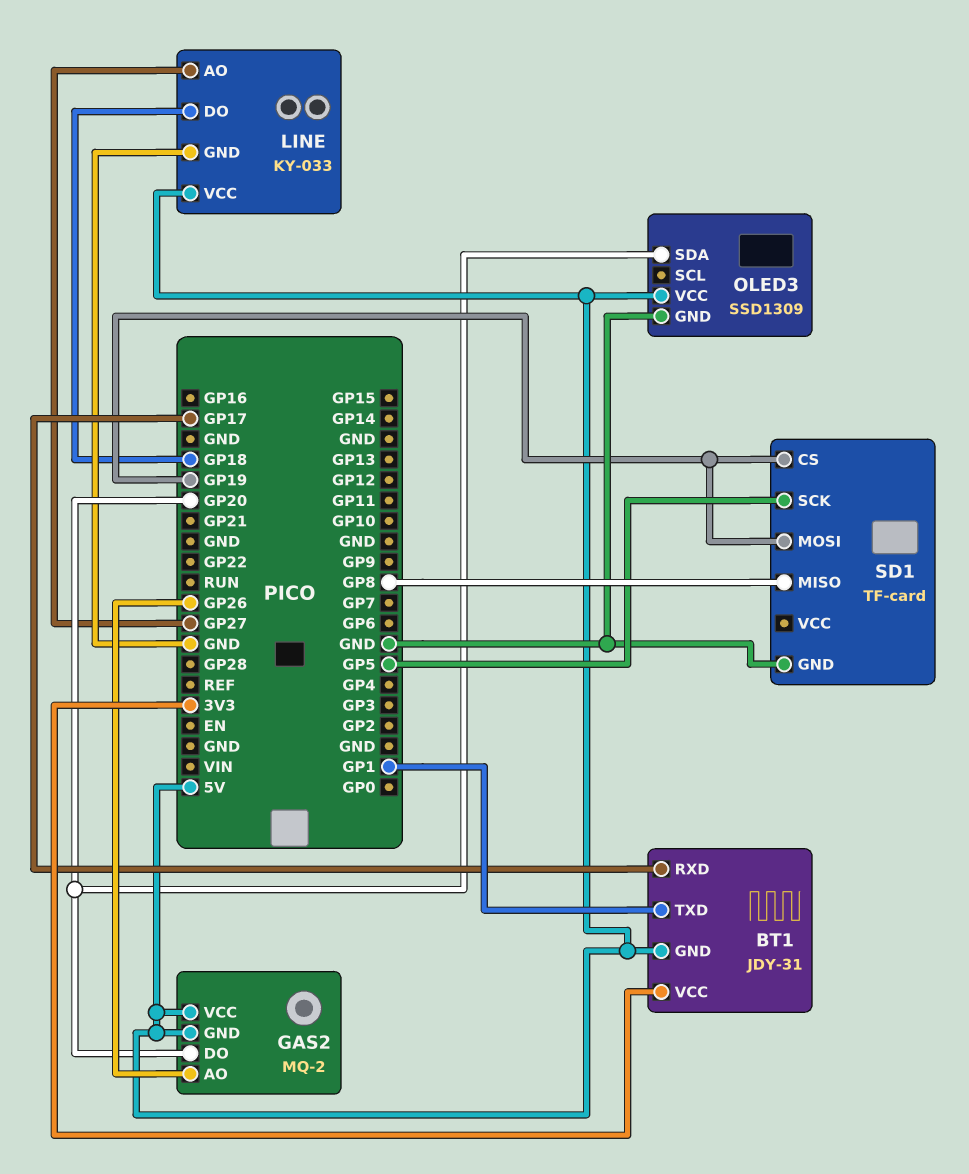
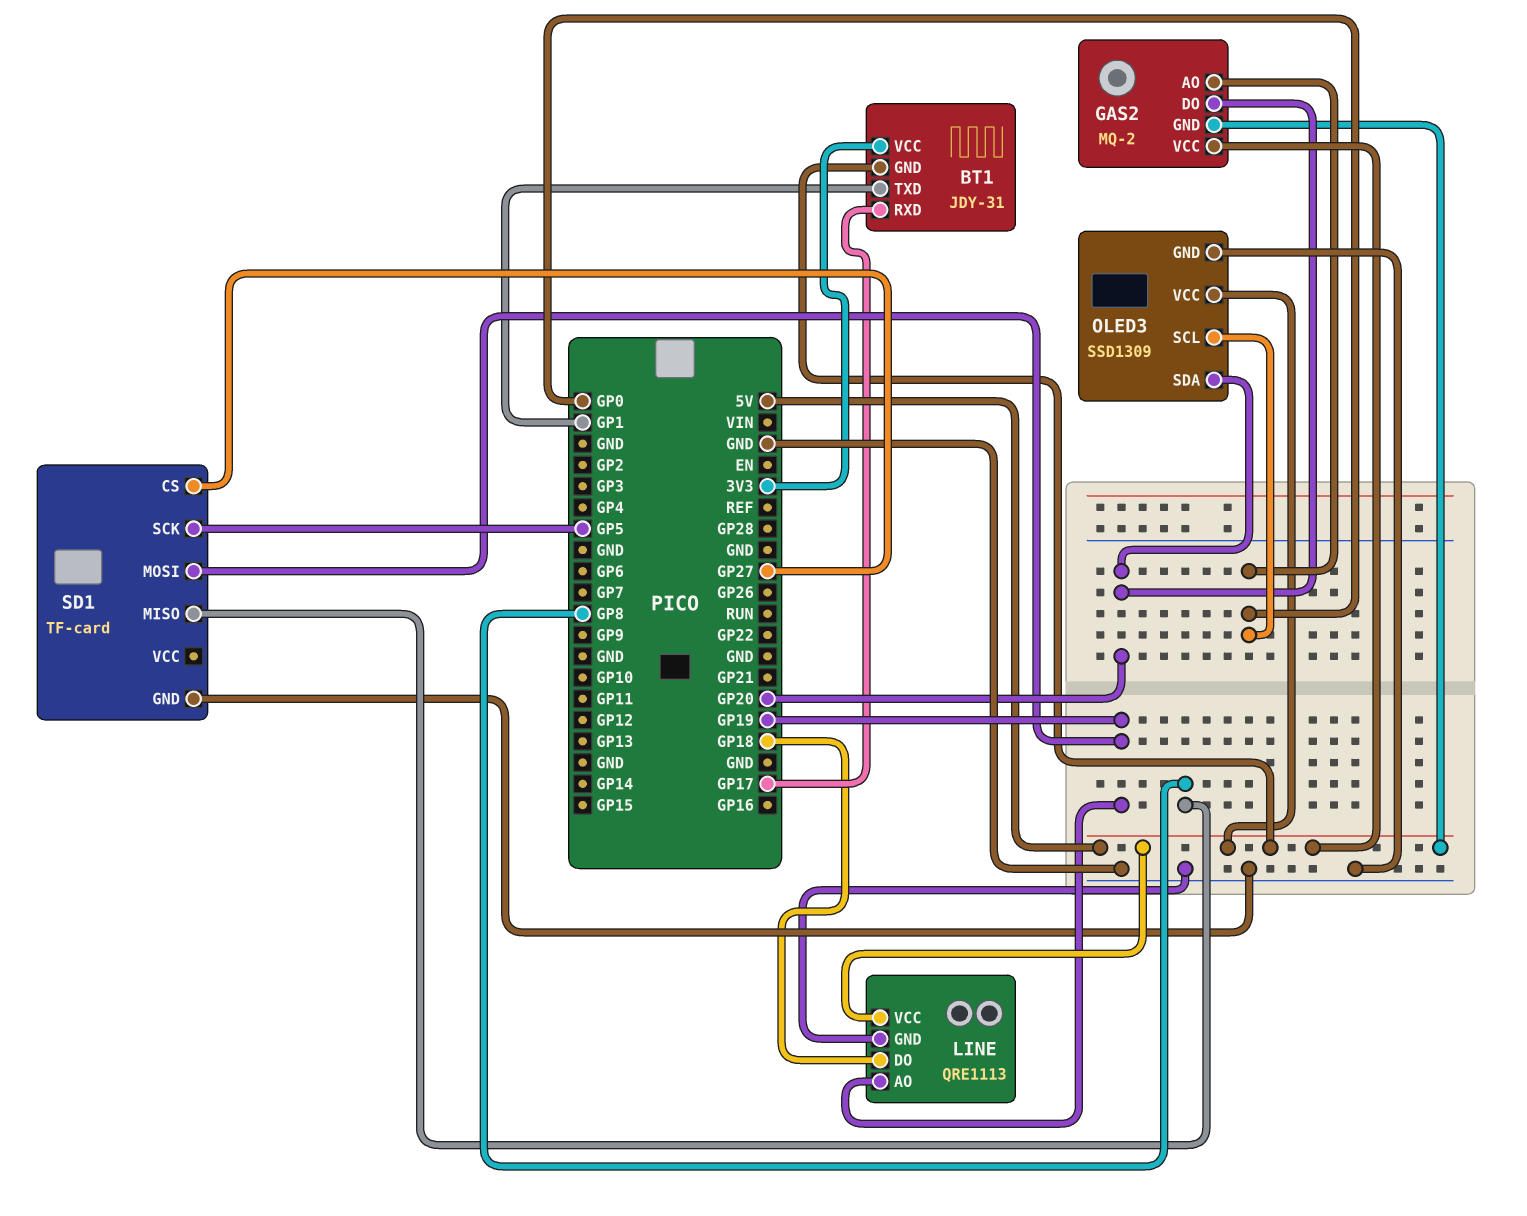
GAS2 pin AO: GP26 -> GP0
LINE: KY-033 -> QRE1113
LINE pin AO: GP27 -> GP19
OLED3 pin SCL: none -> GP0
SD1 pin CS: GP19 -> GP27

